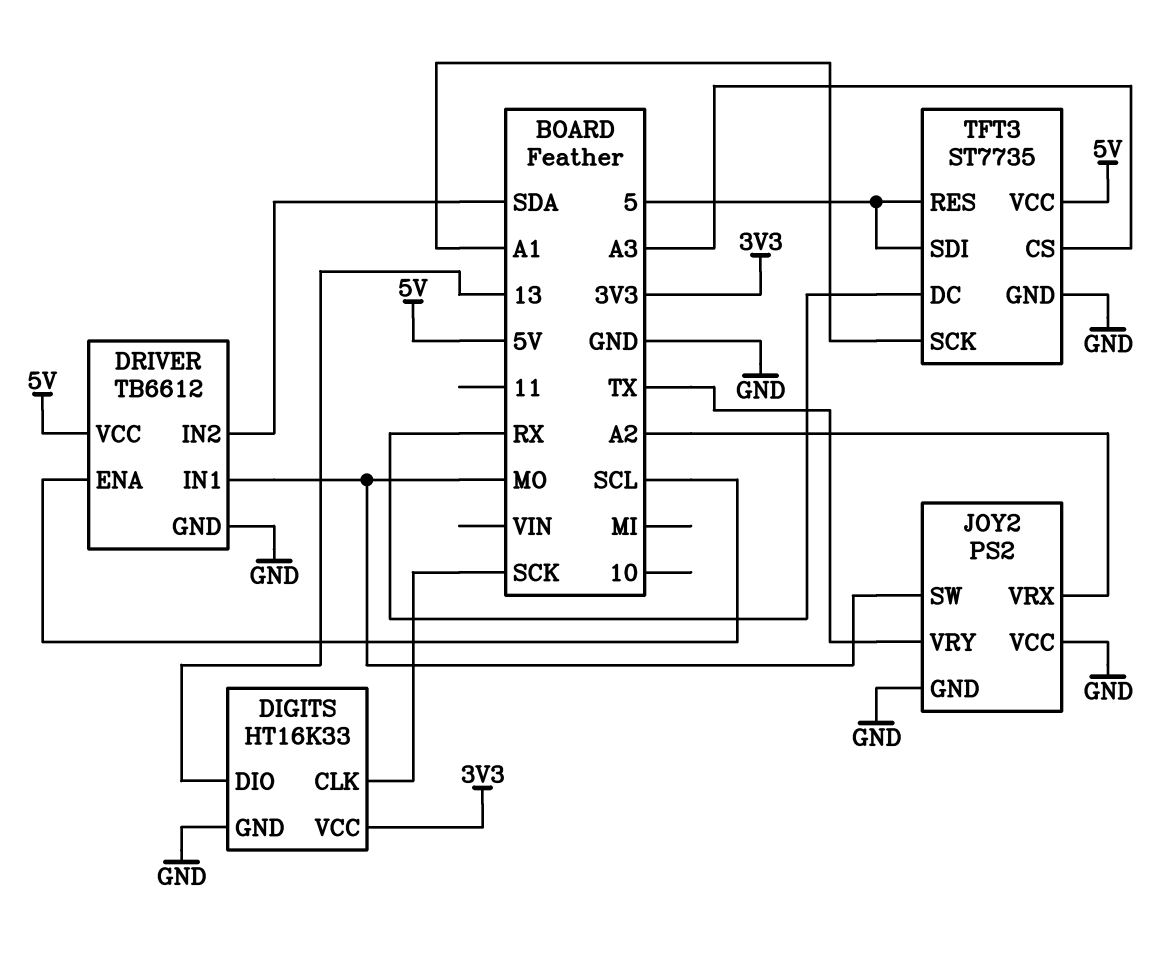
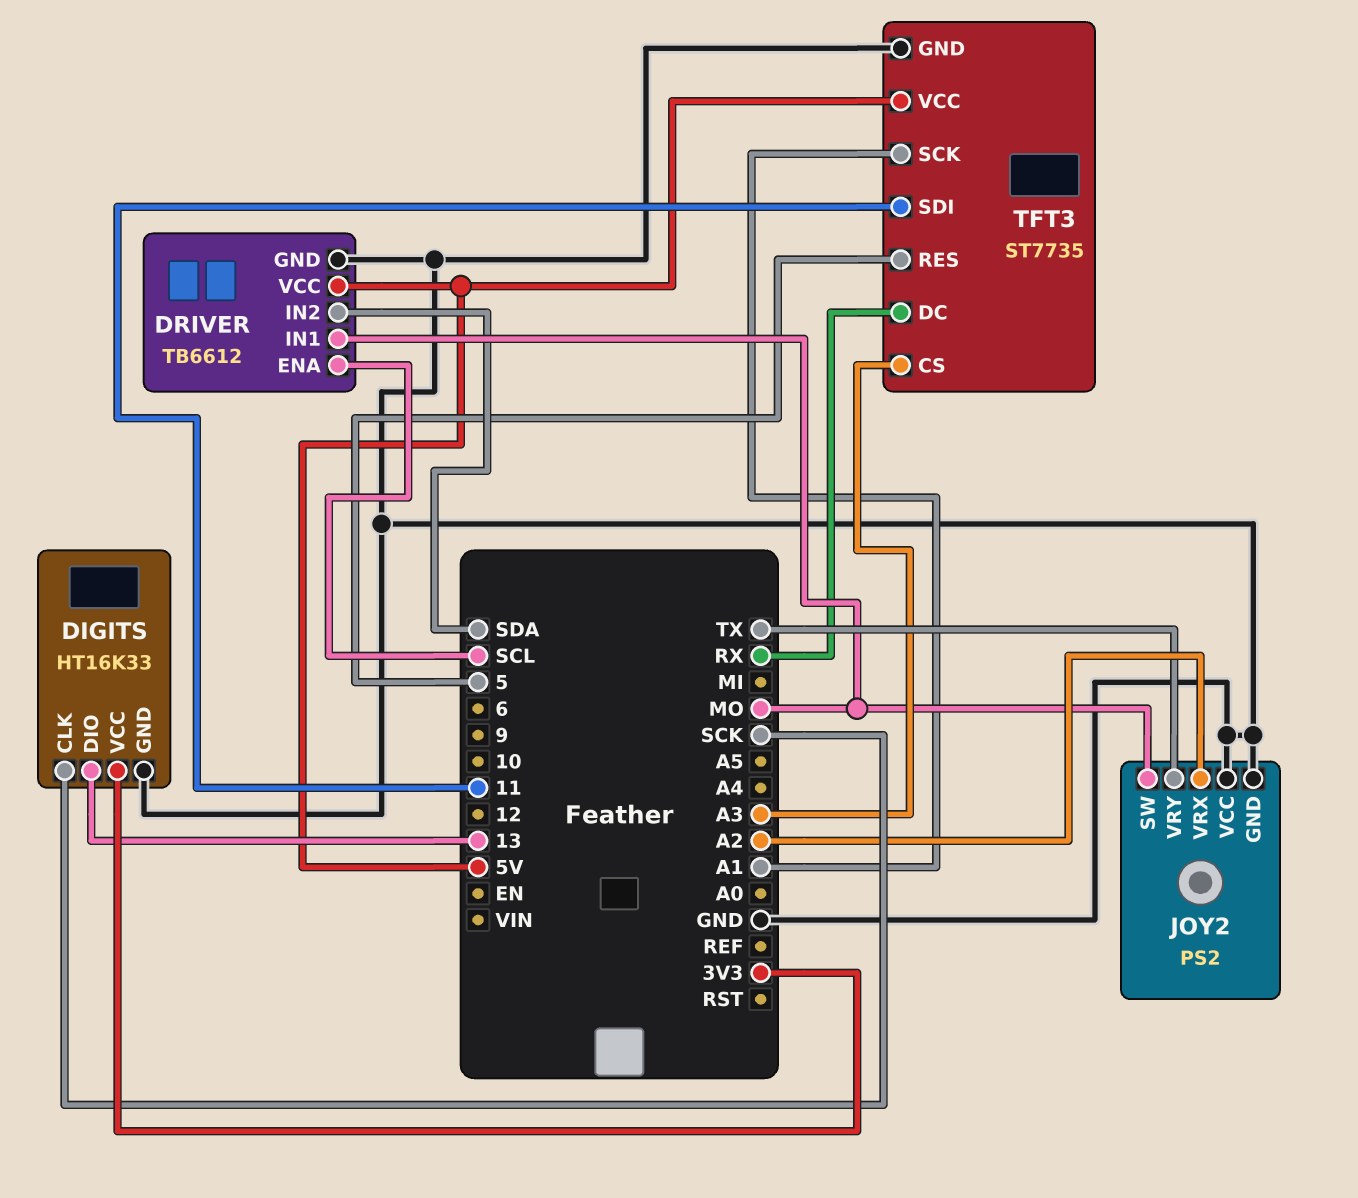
TFT3 pin SDI: 5 -> 11

